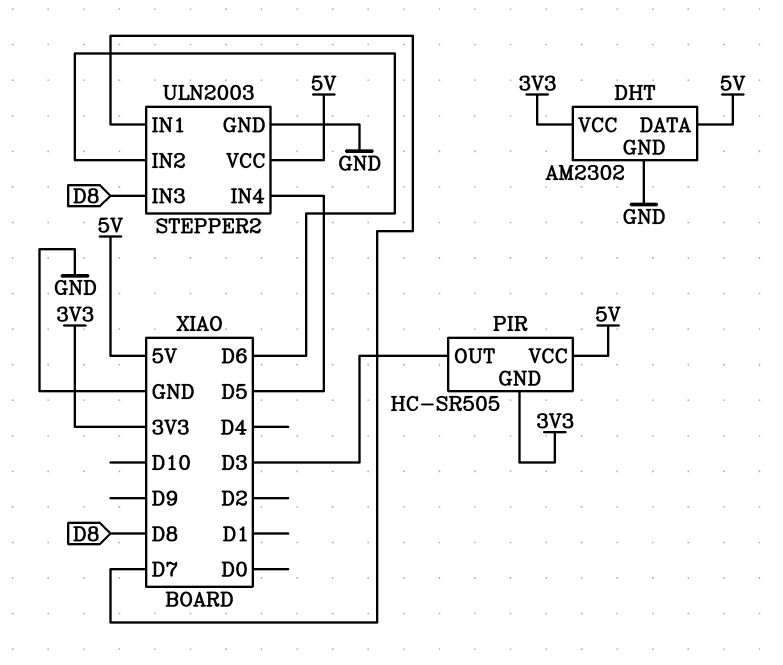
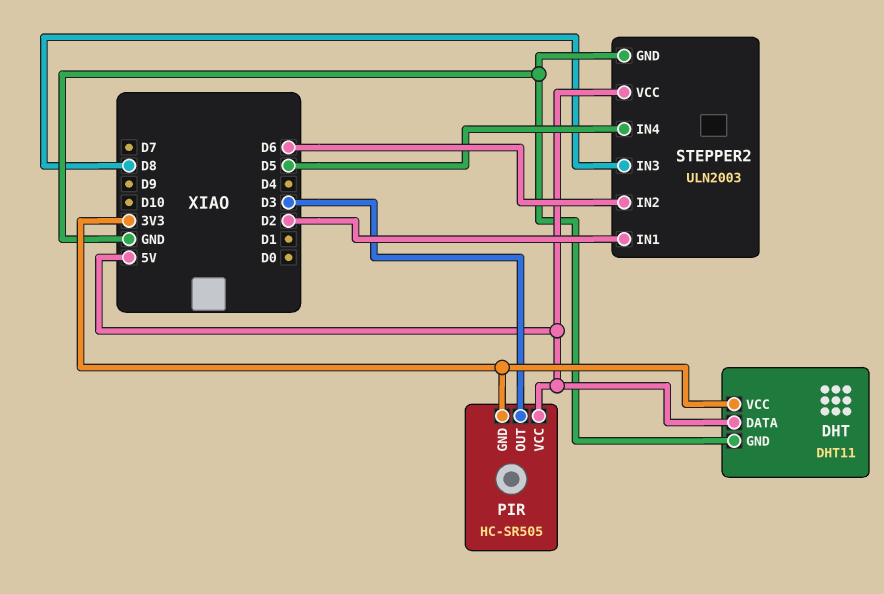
DHT: AM2302 -> DHT11
STEPPER2 pin IN1: D7 -> D2

